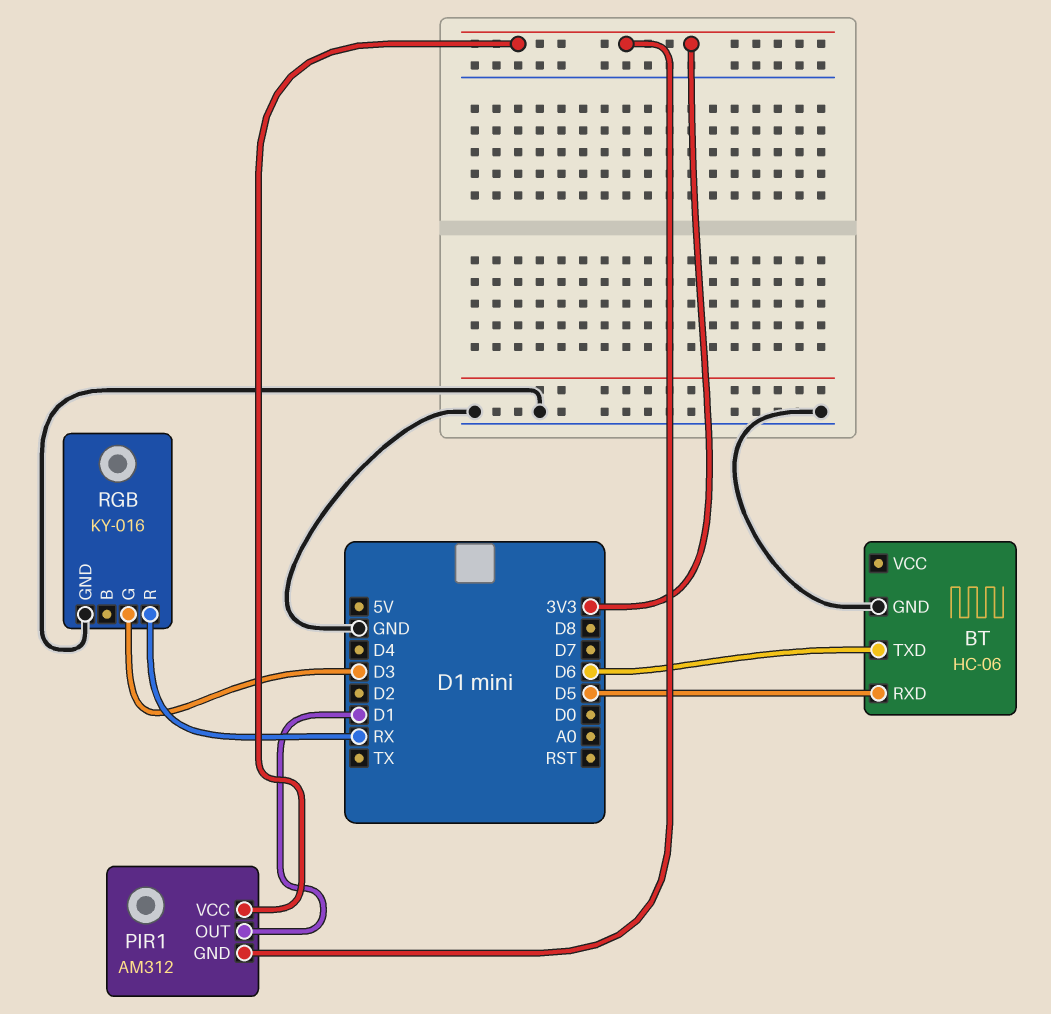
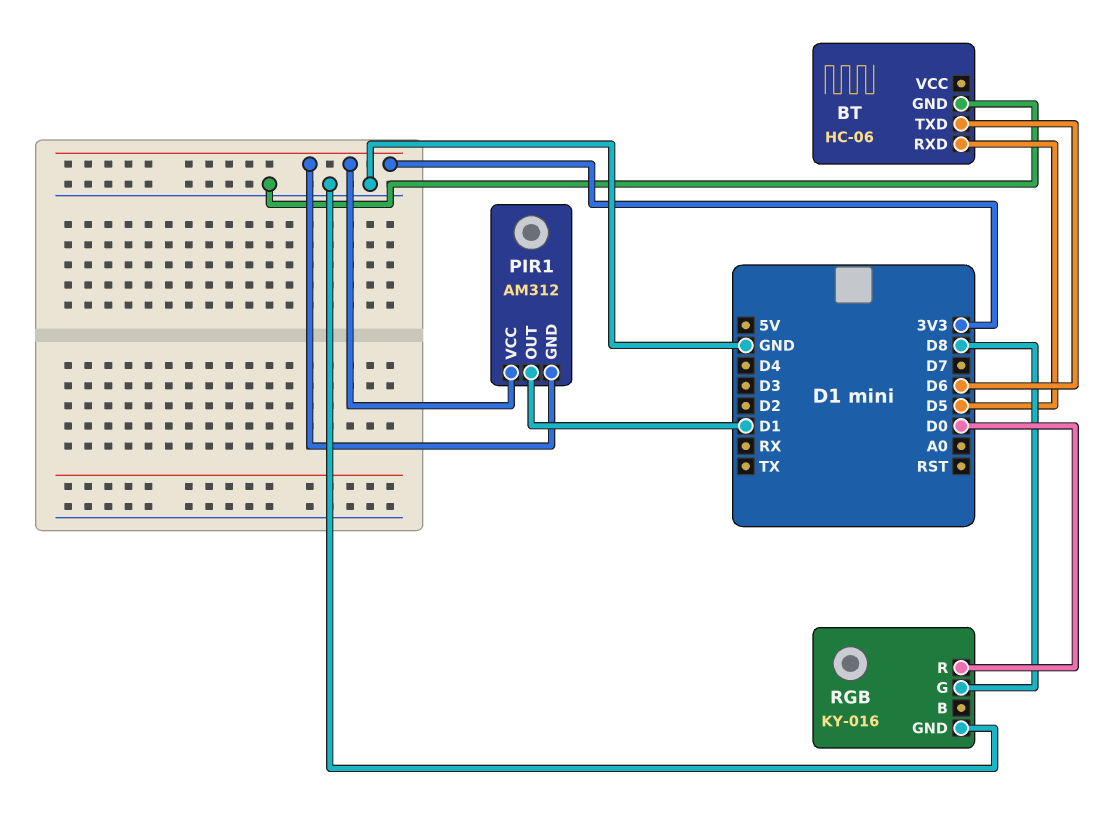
RGB pin G: D3 -> D8
RGB pin R: RX -> D0

